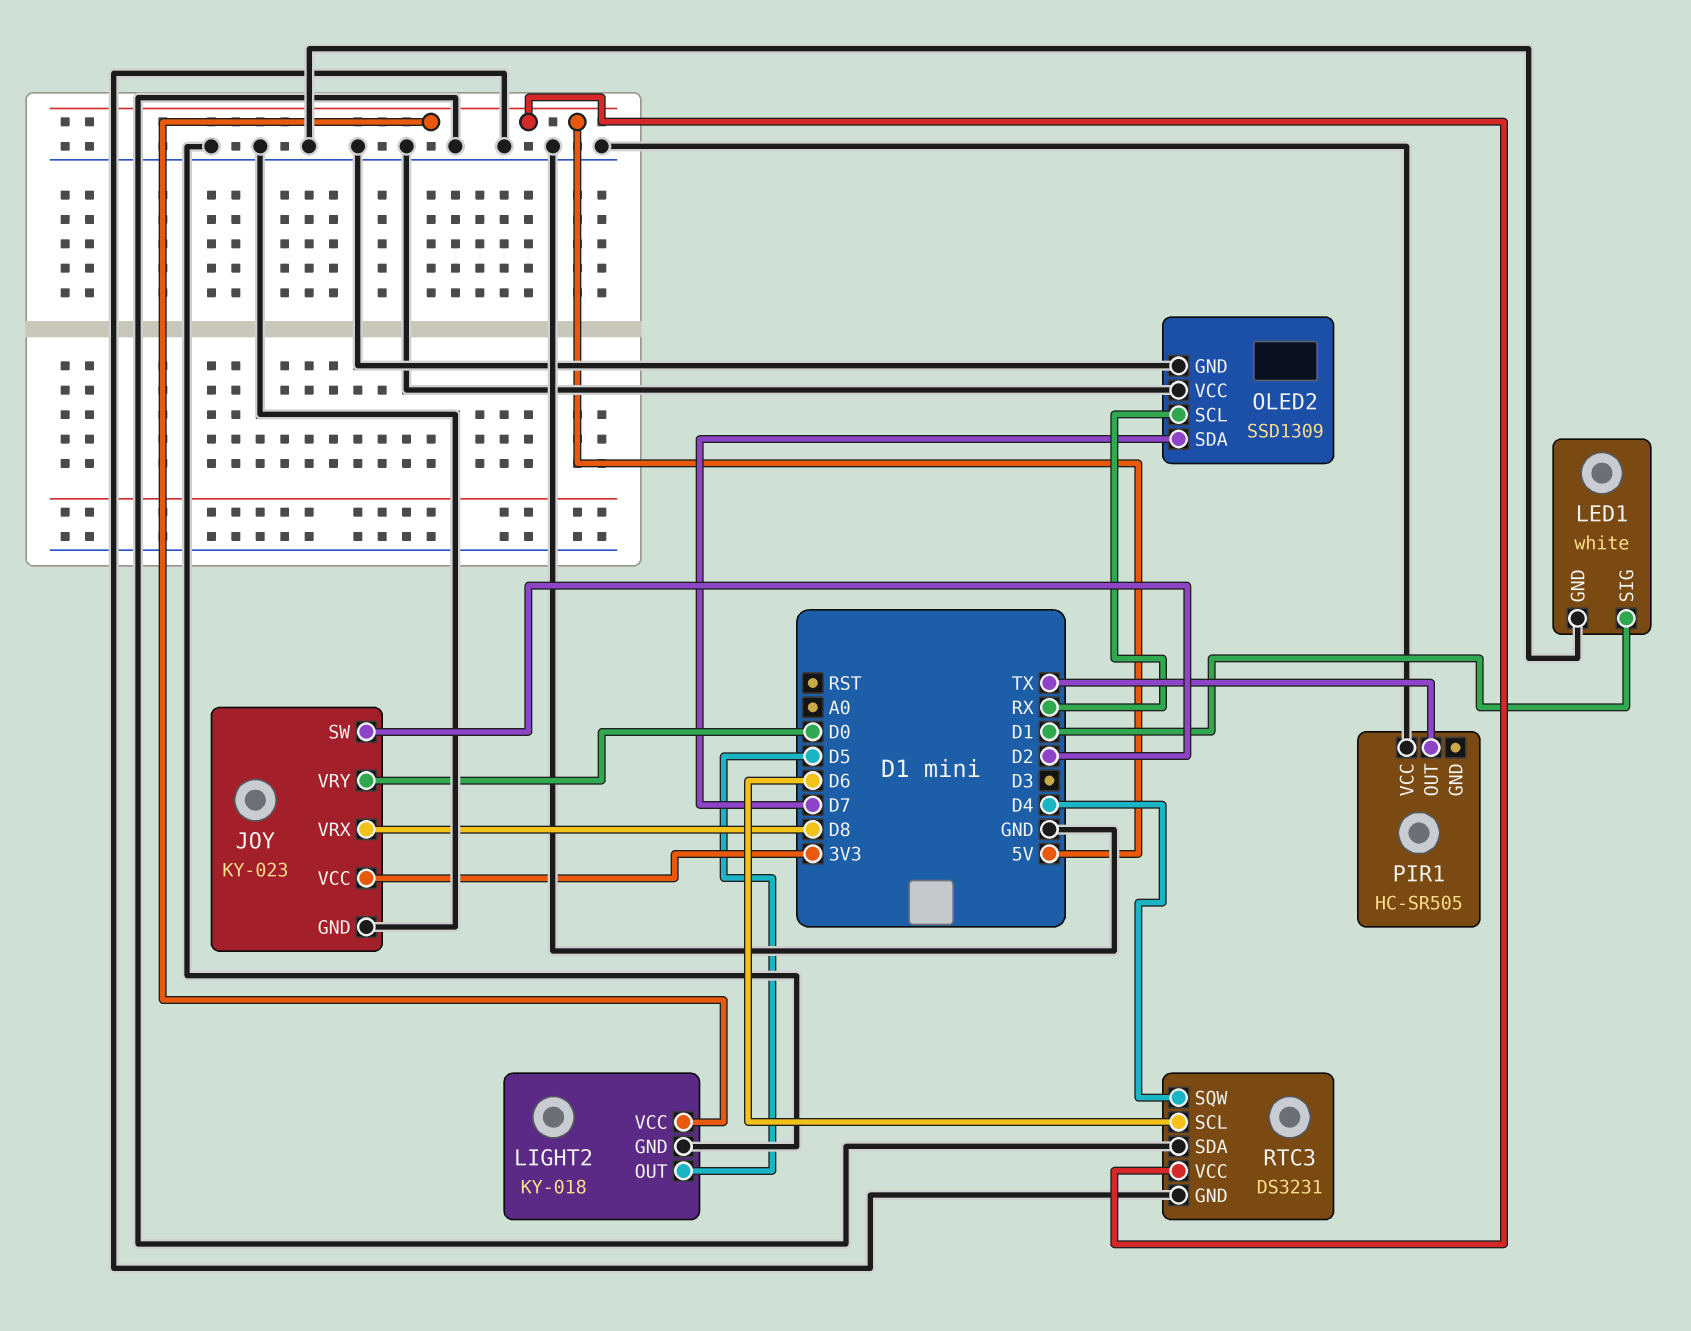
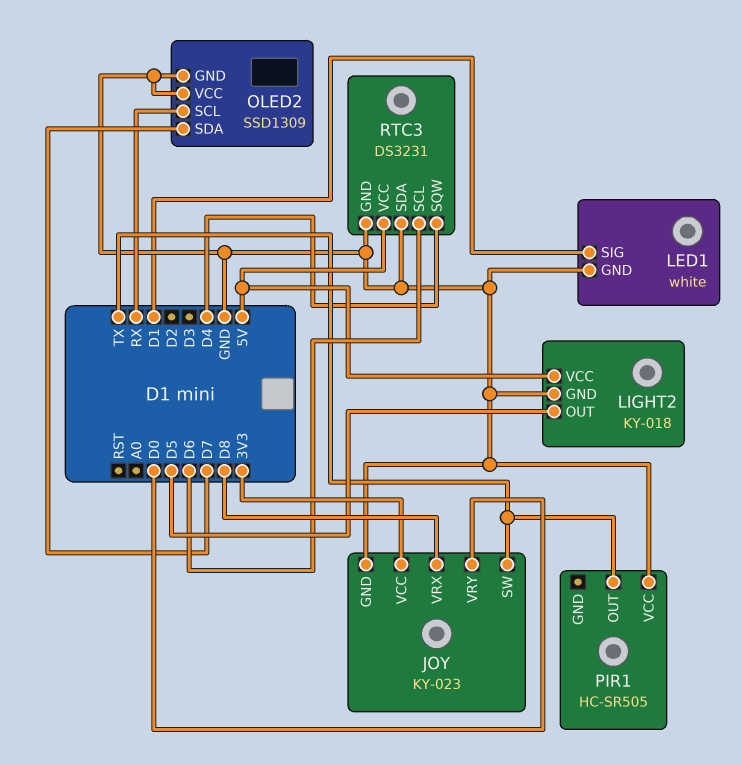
JOY pin SW: D2 -> TX

